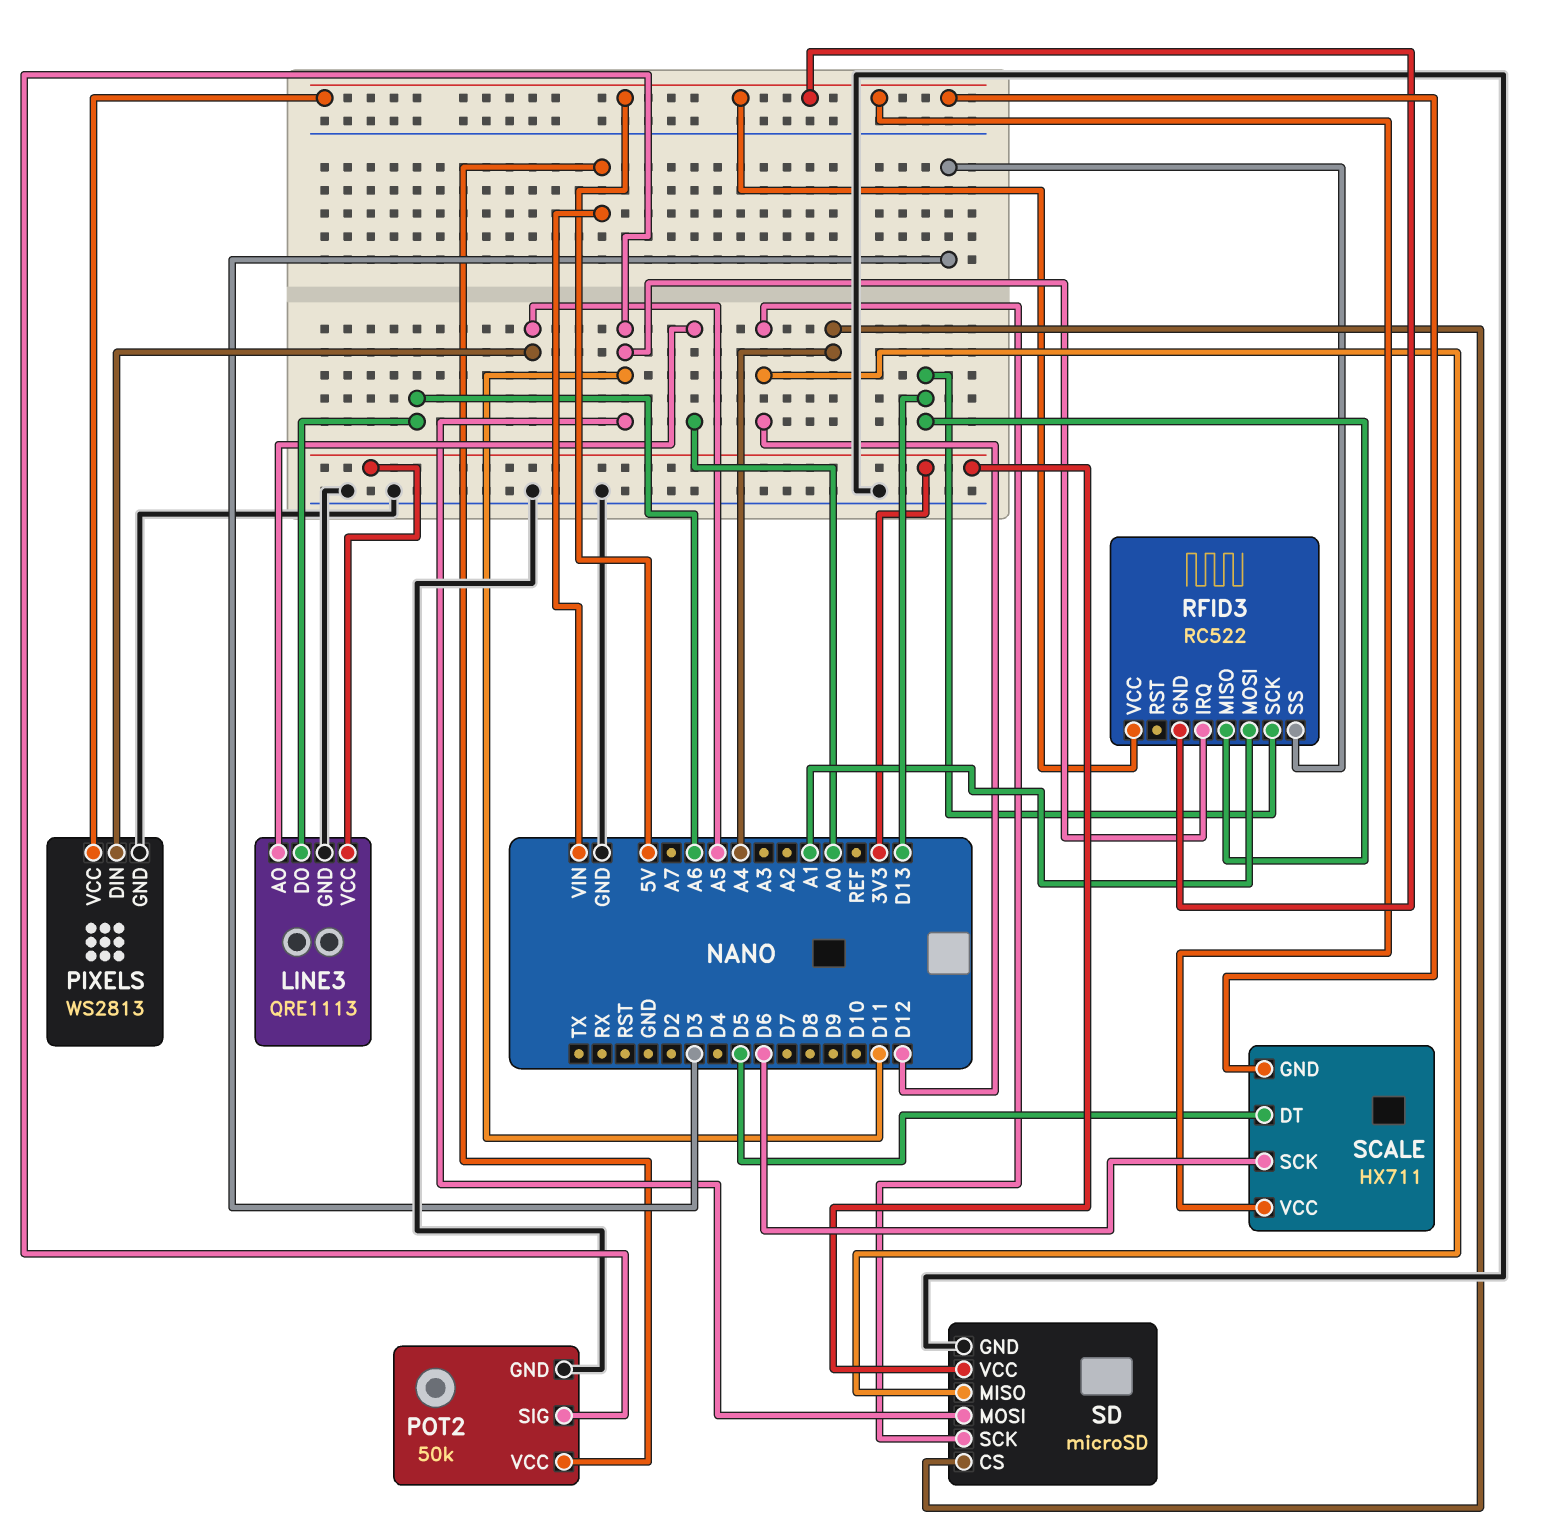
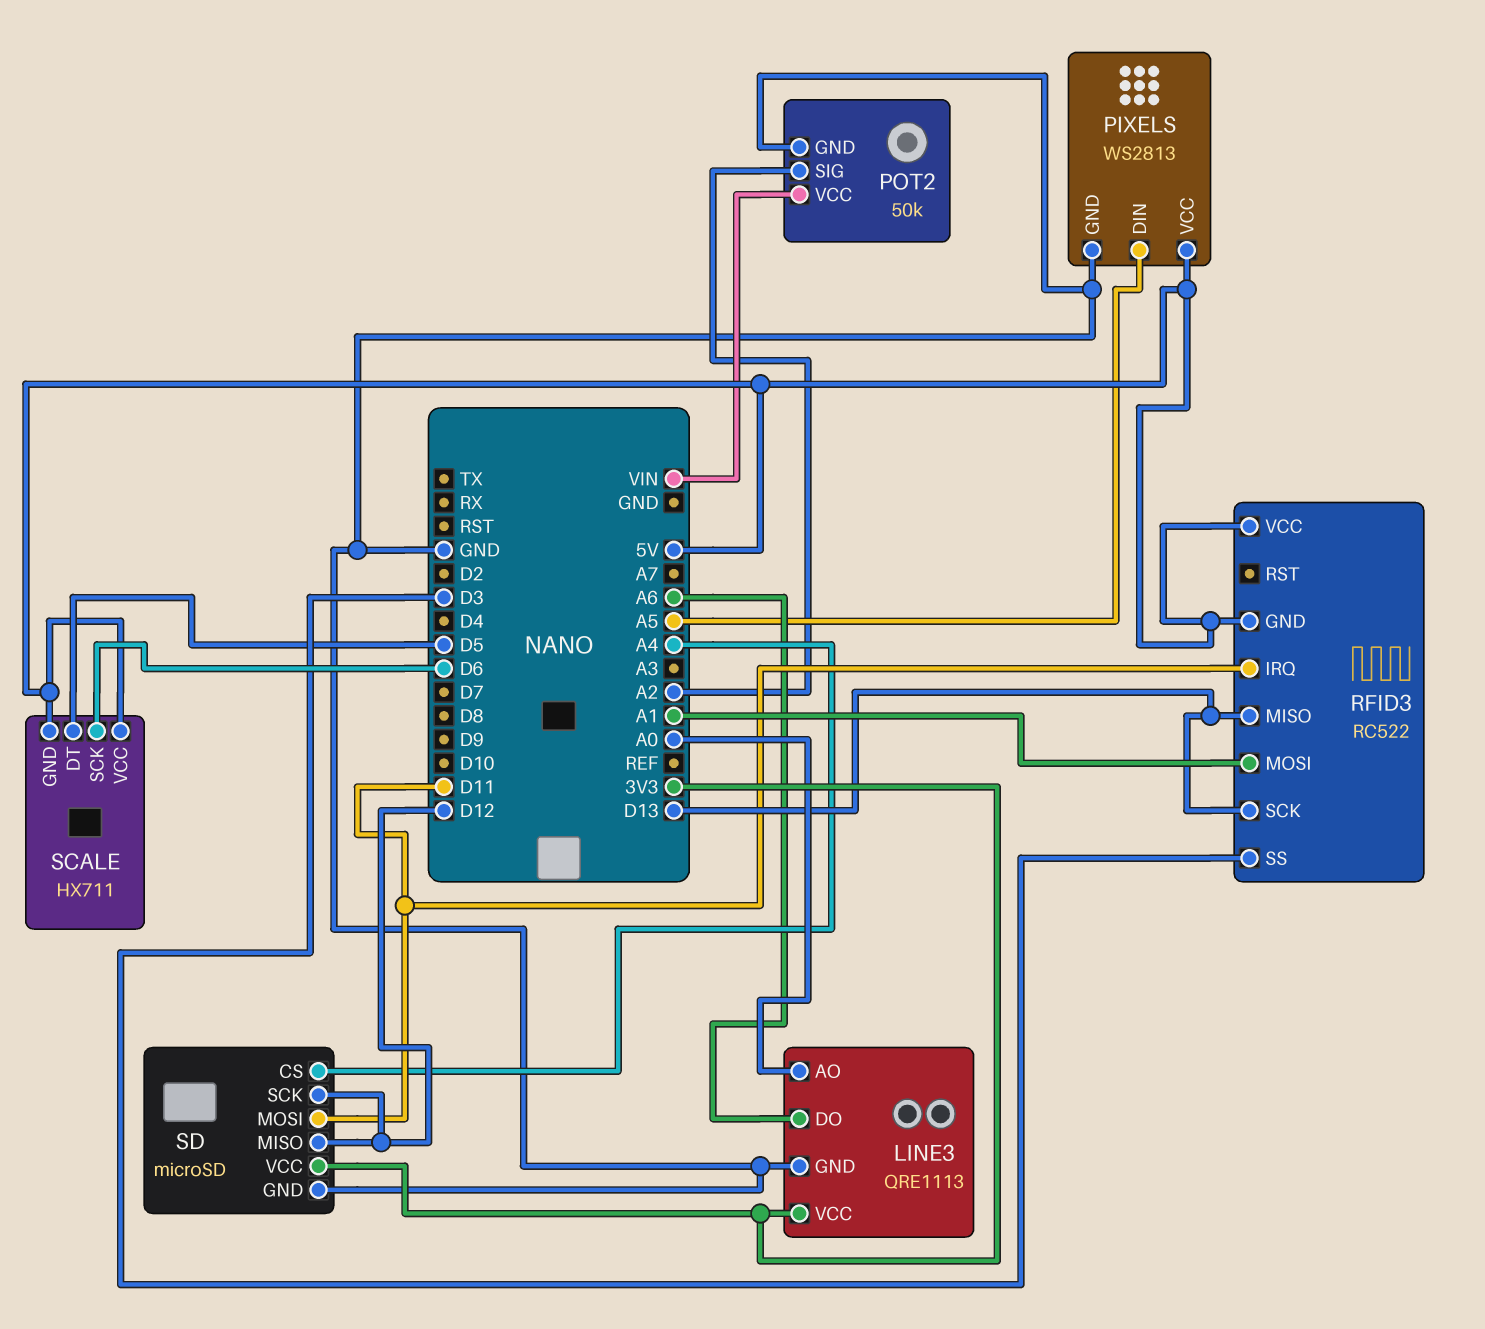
POT2 pin SIG: D11 -> A2

